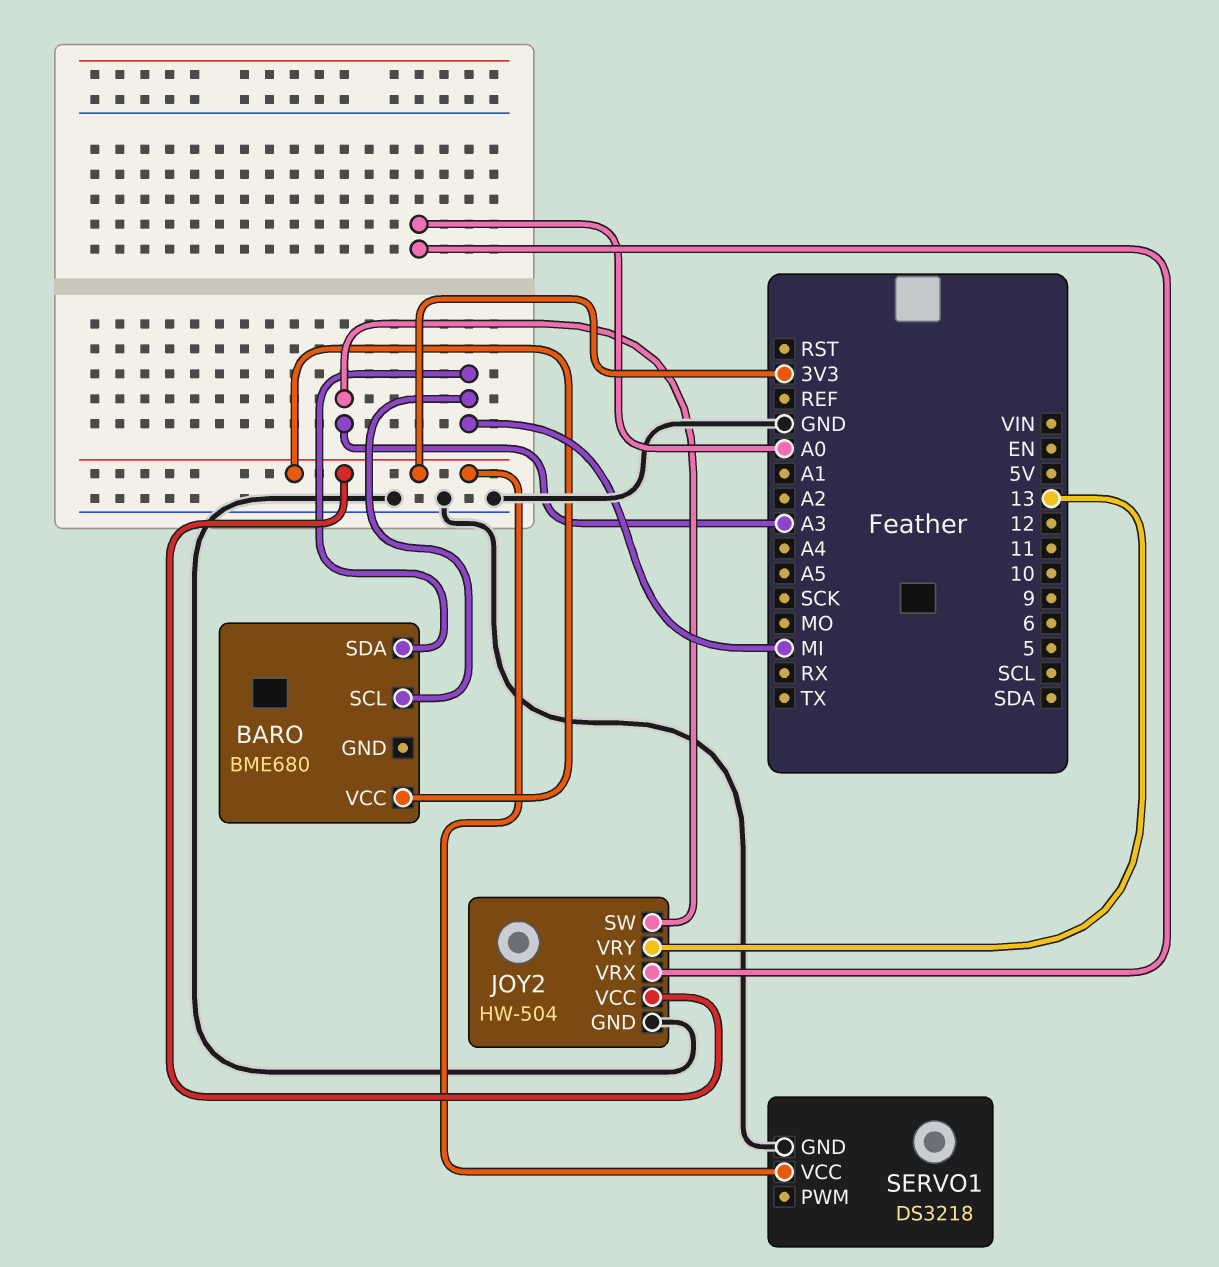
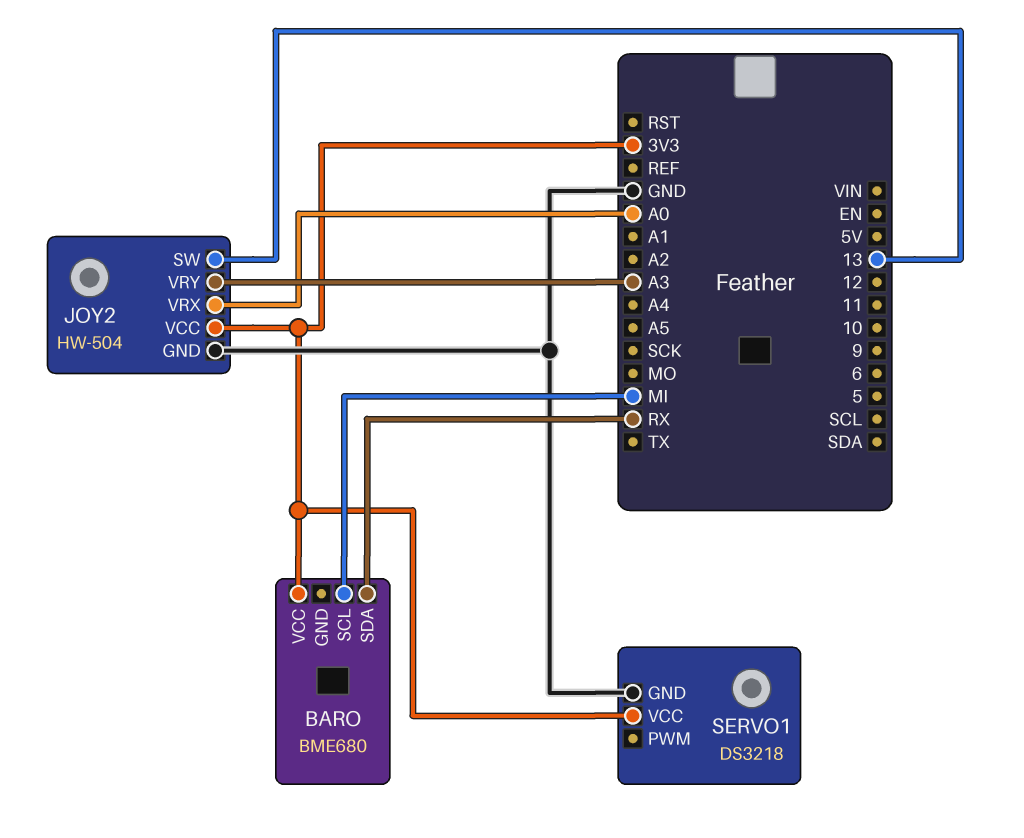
BARO pin SDA: MI -> RX
JOY2 pin SW: A3 -> 13
JOY2 pin VRY: 13 -> A3

